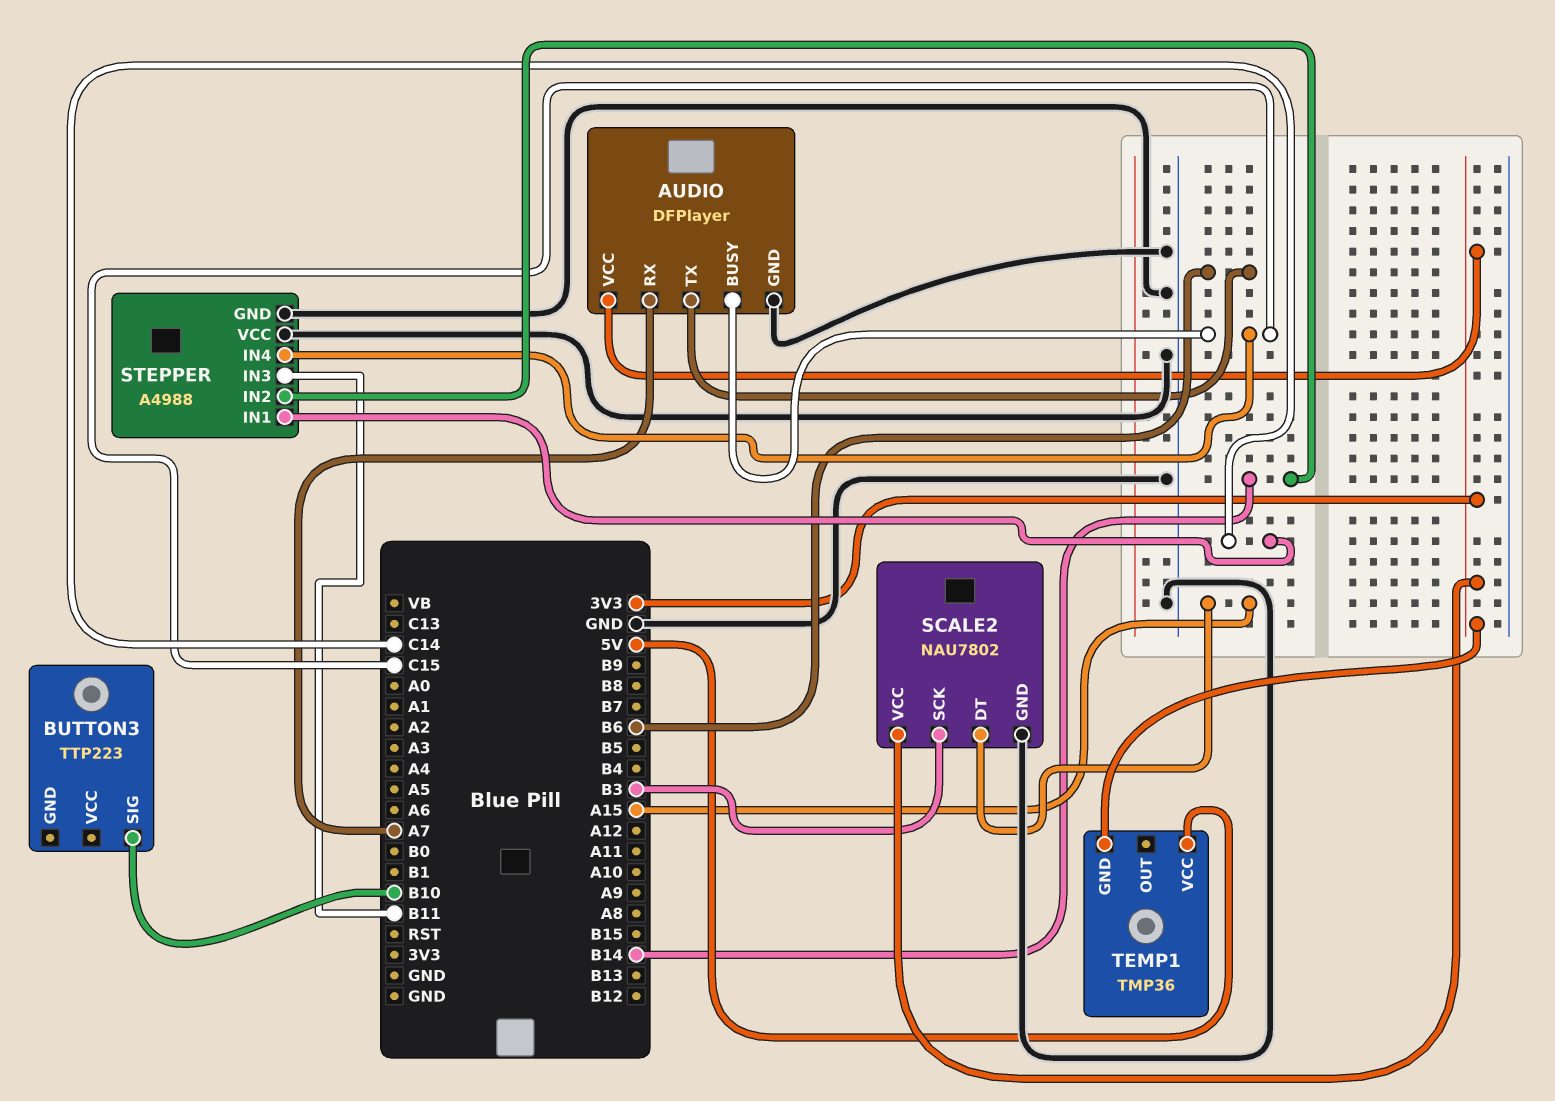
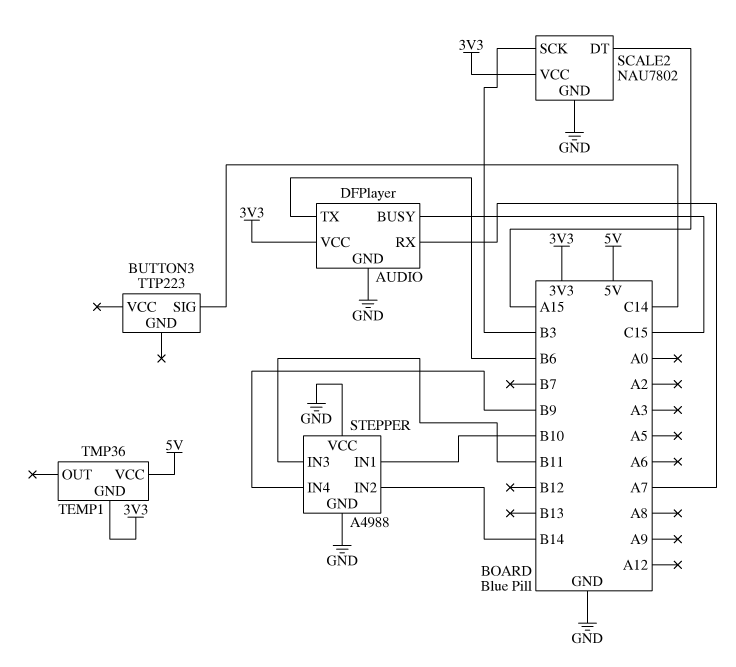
BUTTON3 pin SIG: B10 -> C14
STEPPER pin IN1: C14 -> B10
STEPPER pin IN4: C15 -> B9

